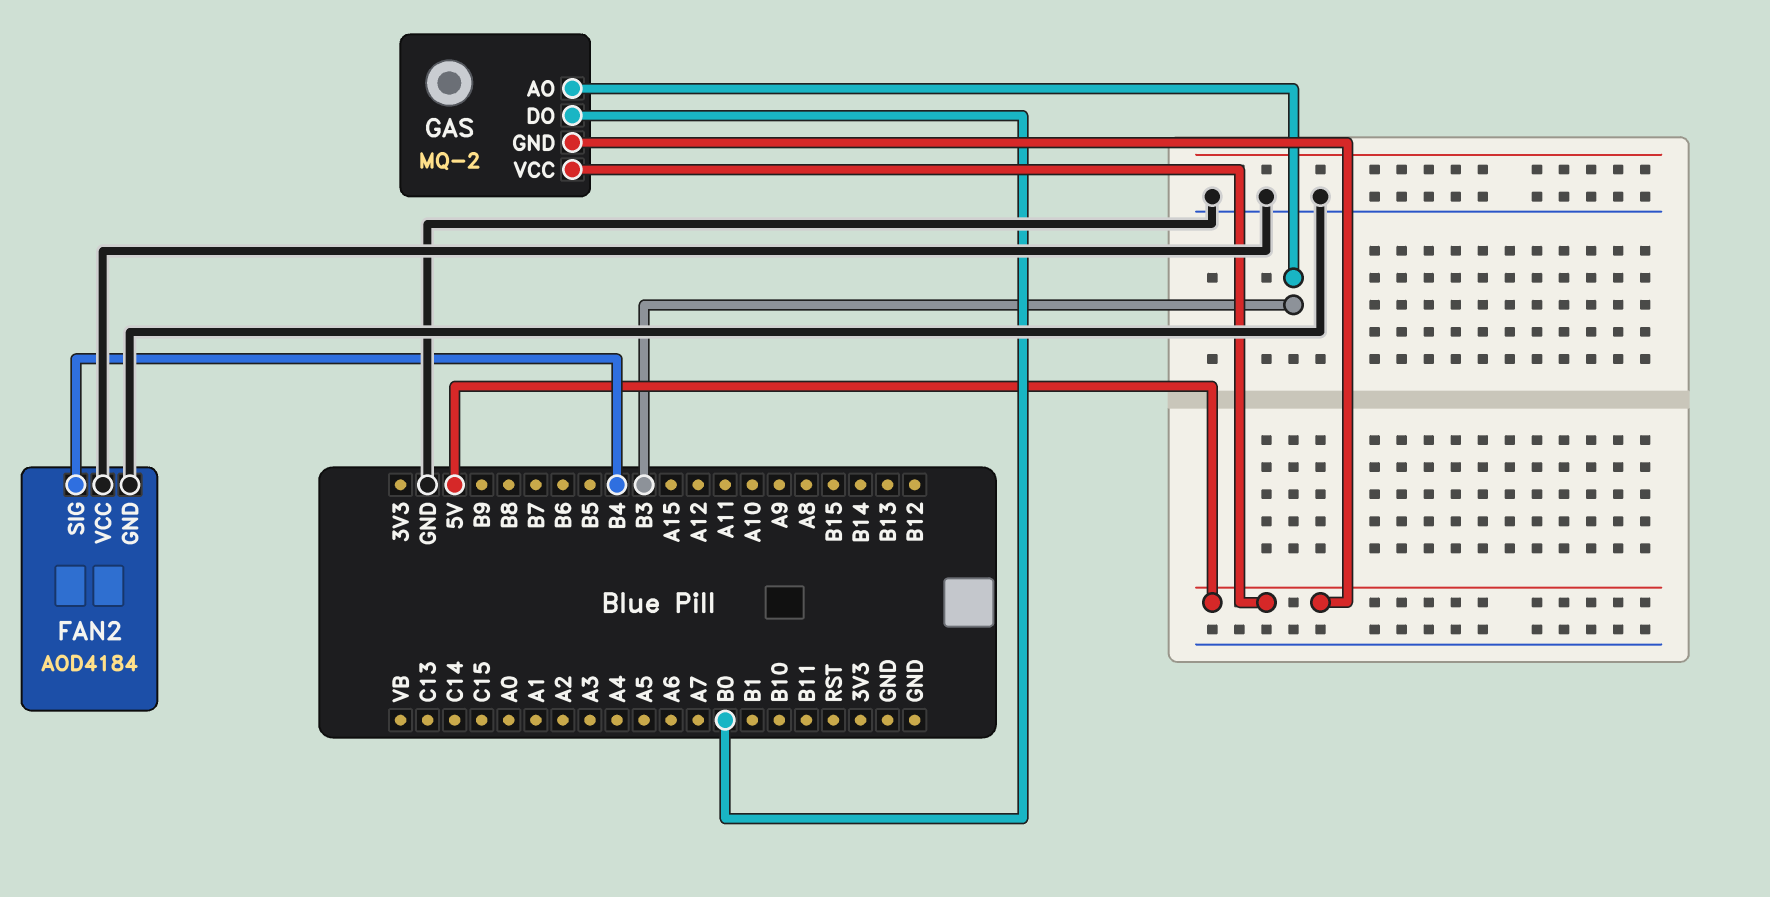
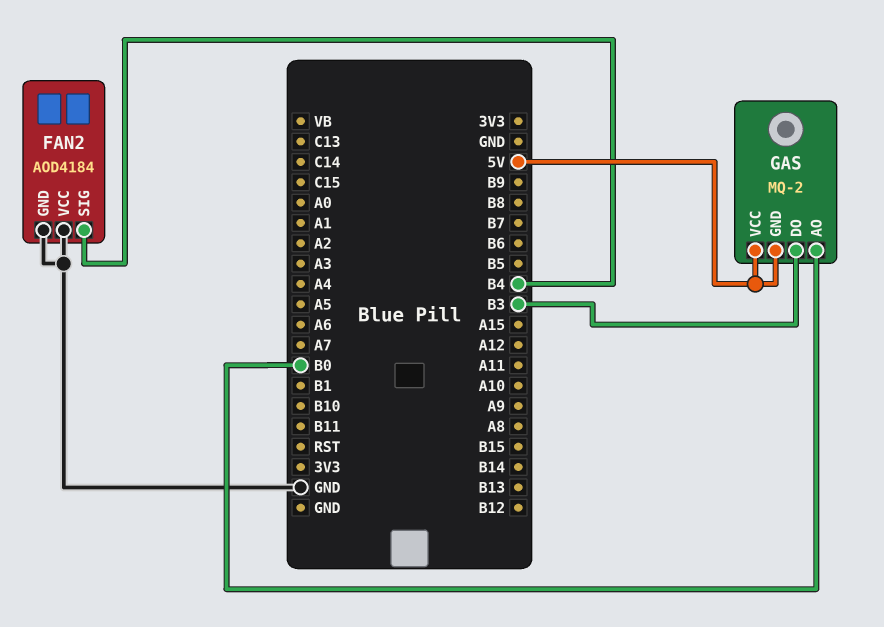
GAS pin AO: B3 -> B0
GAS pin DO: B0 -> B3

